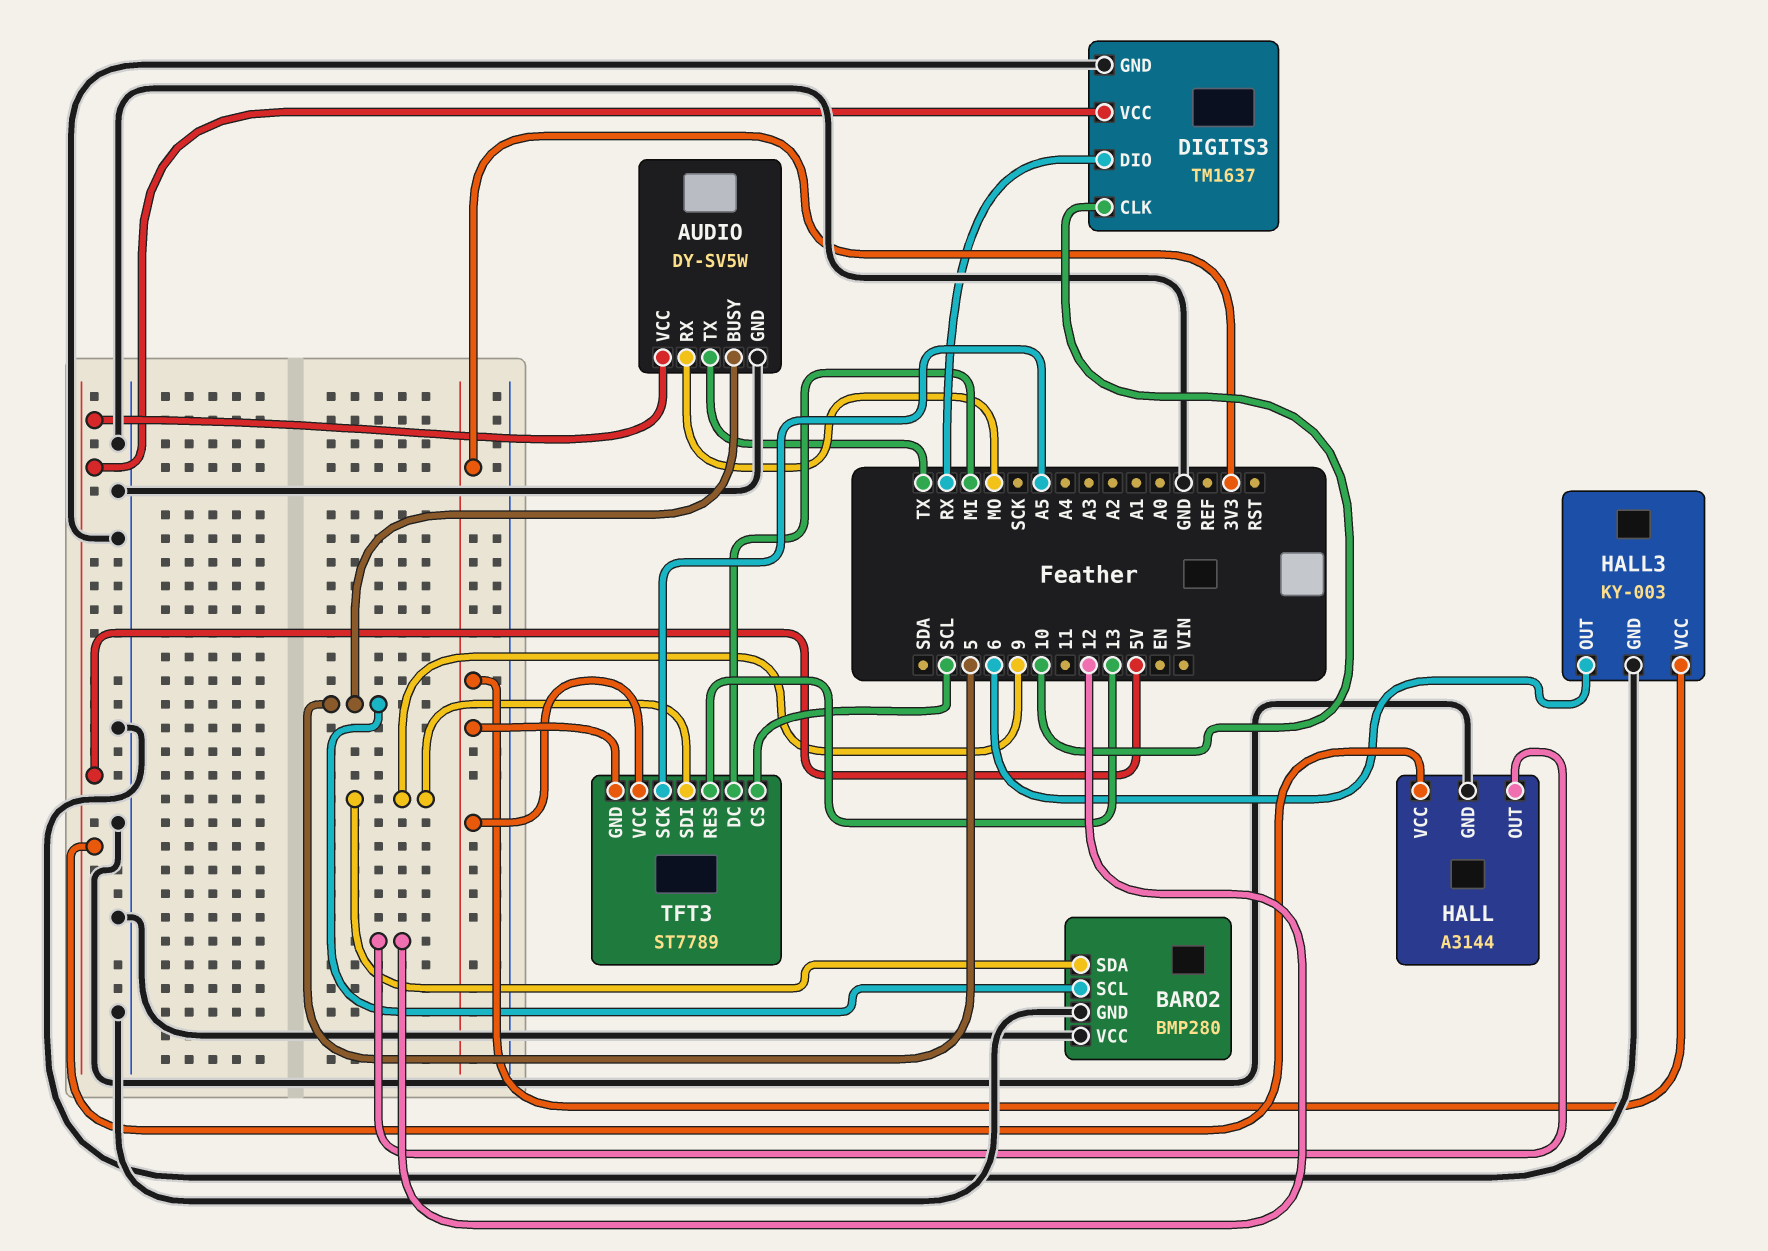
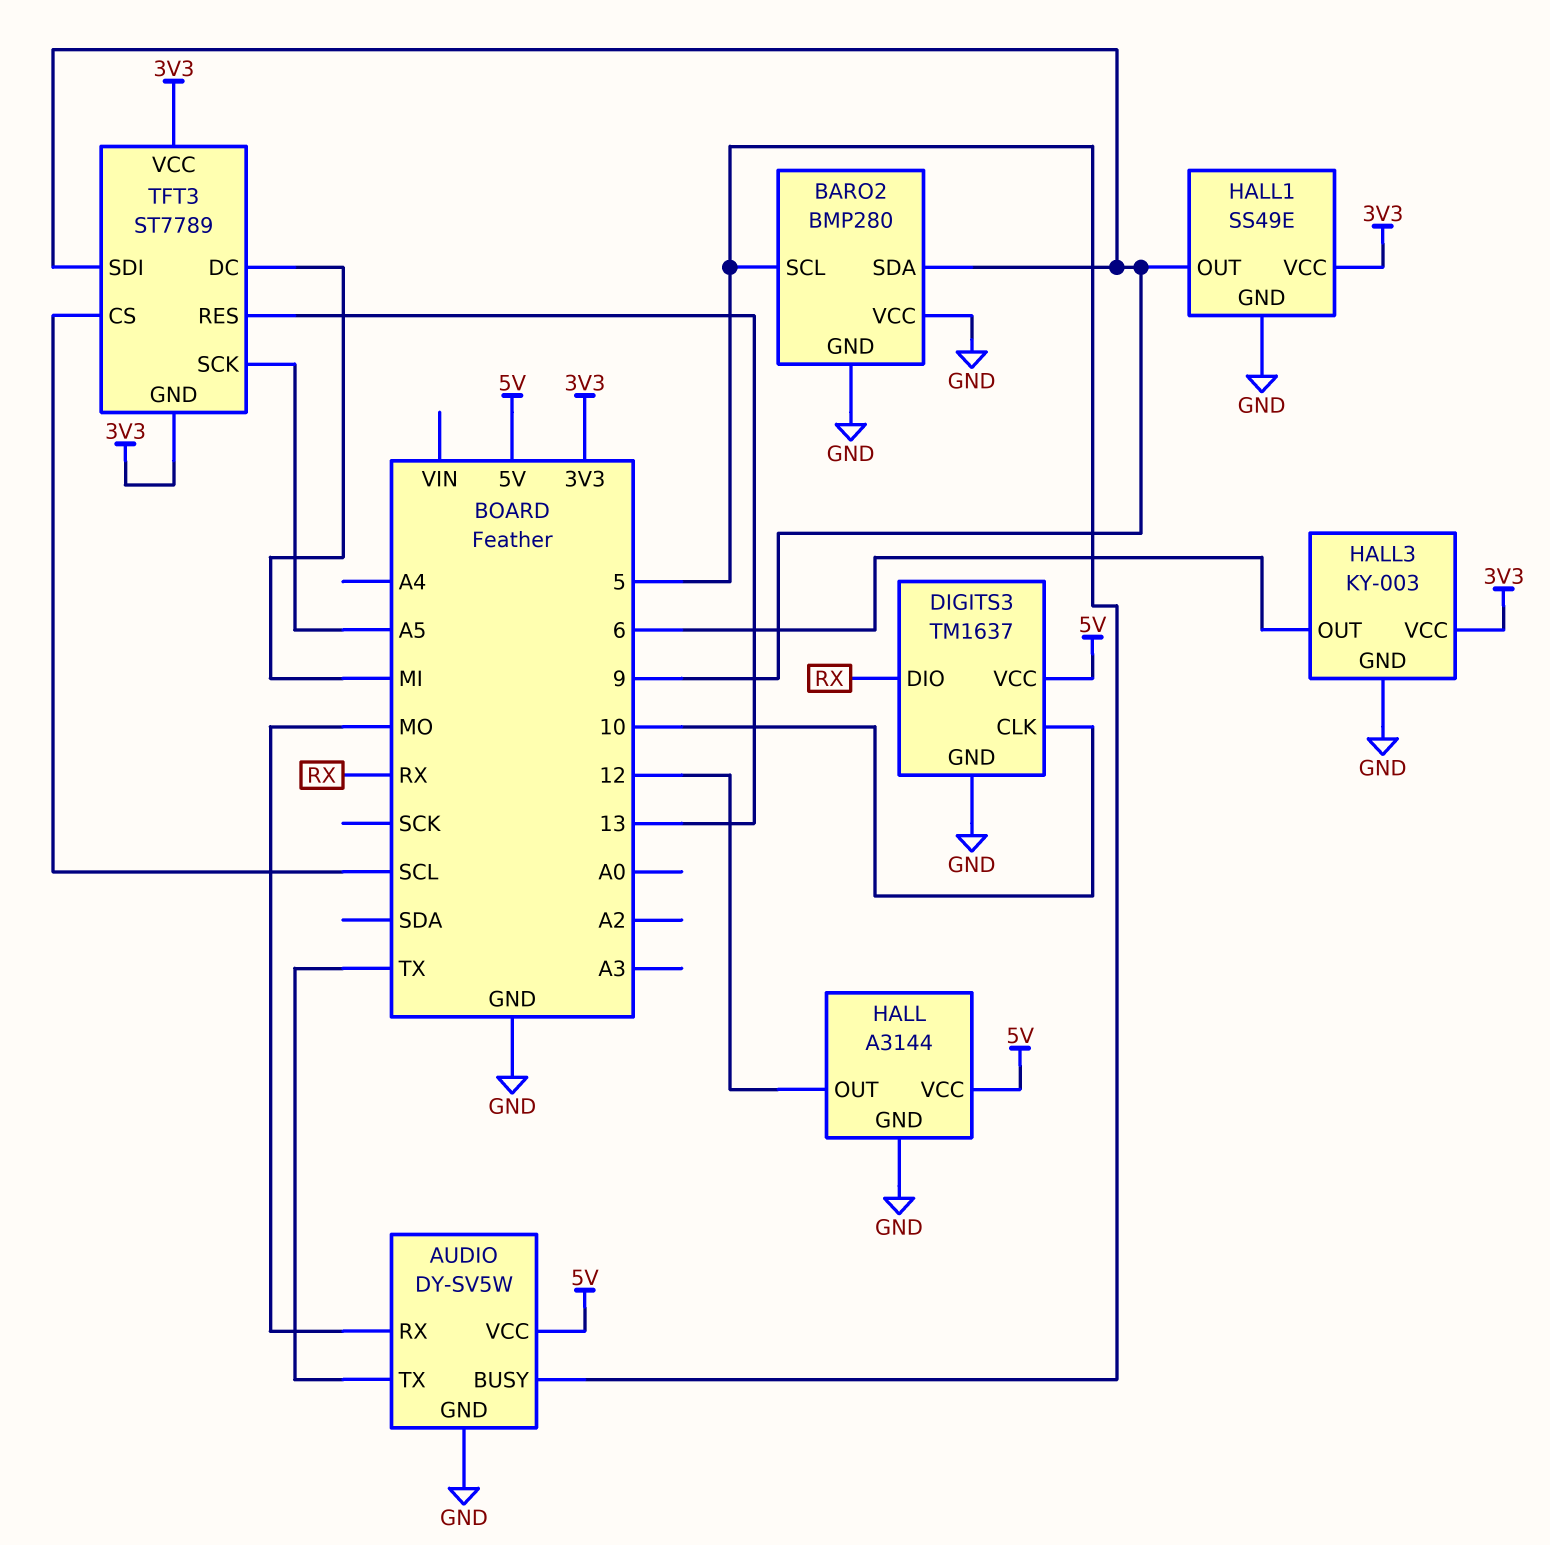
HALL1: none -> SS49E
HALL1 pin GND: none -> GND
HALL1 pin OUT: none -> 9
HALL1 pin VCC: none -> 3V3

